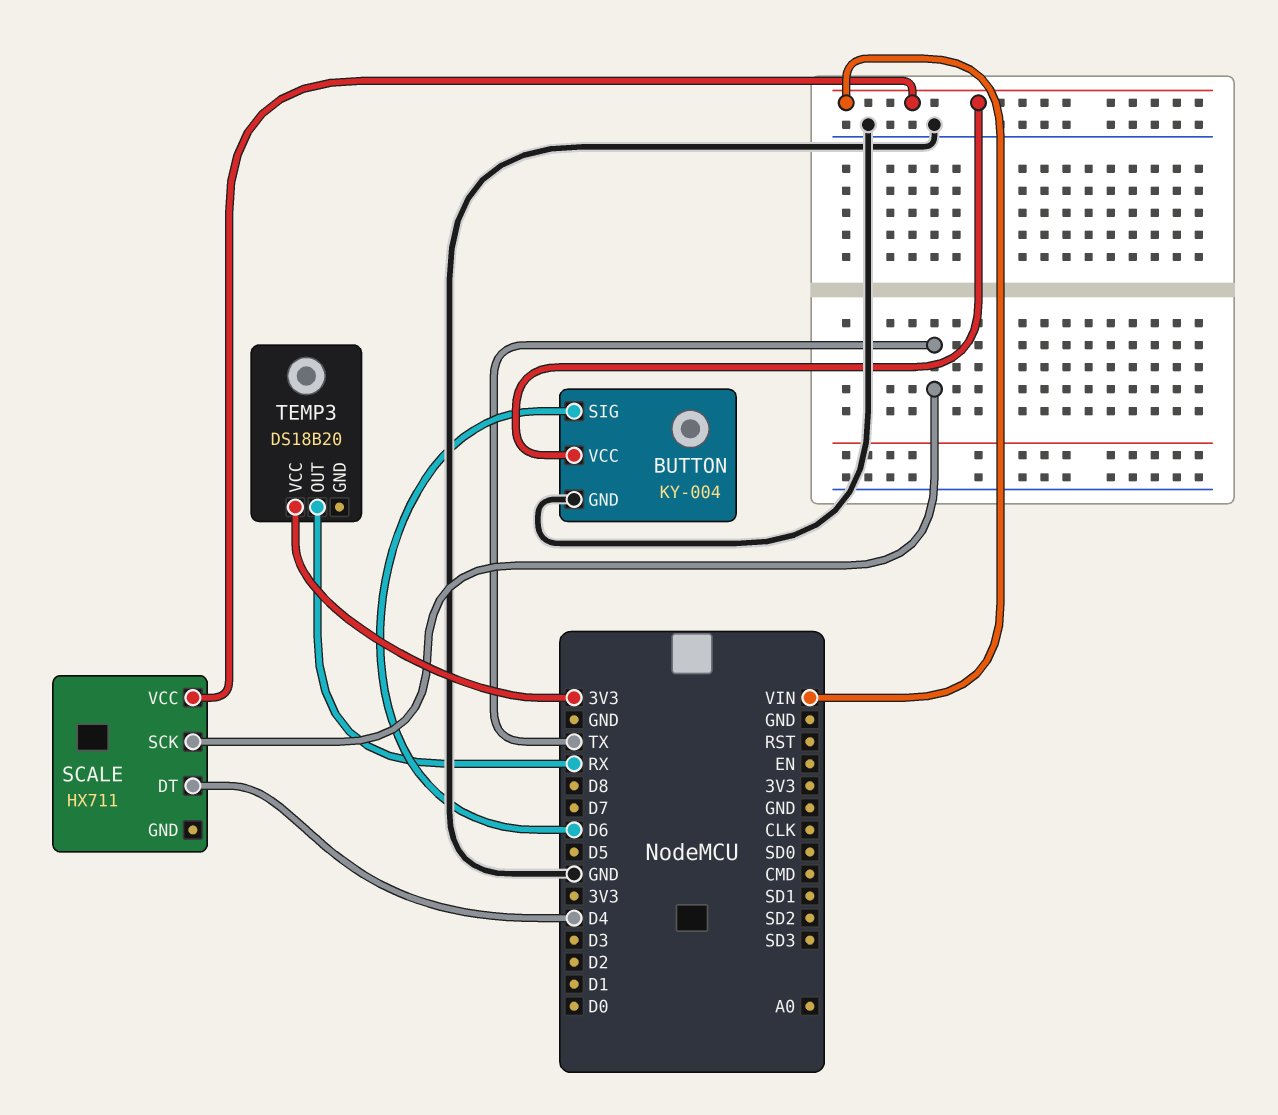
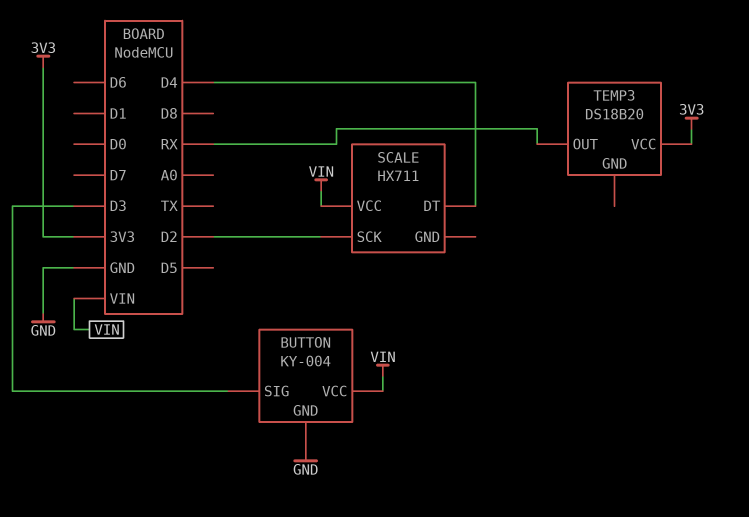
BUTTON pin SIG: D6 -> D3
SCALE pin SCK: TX -> D2

